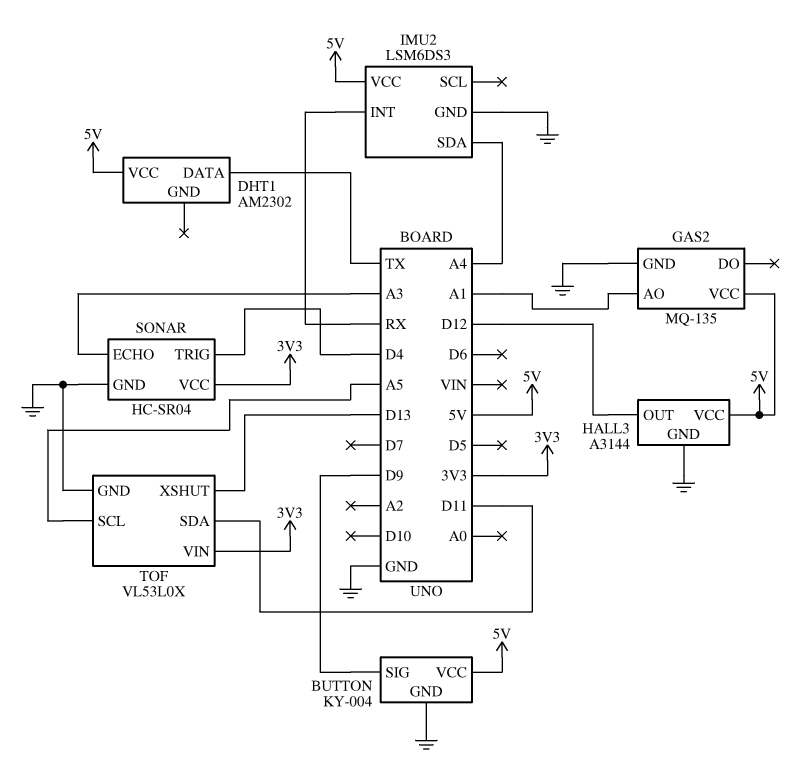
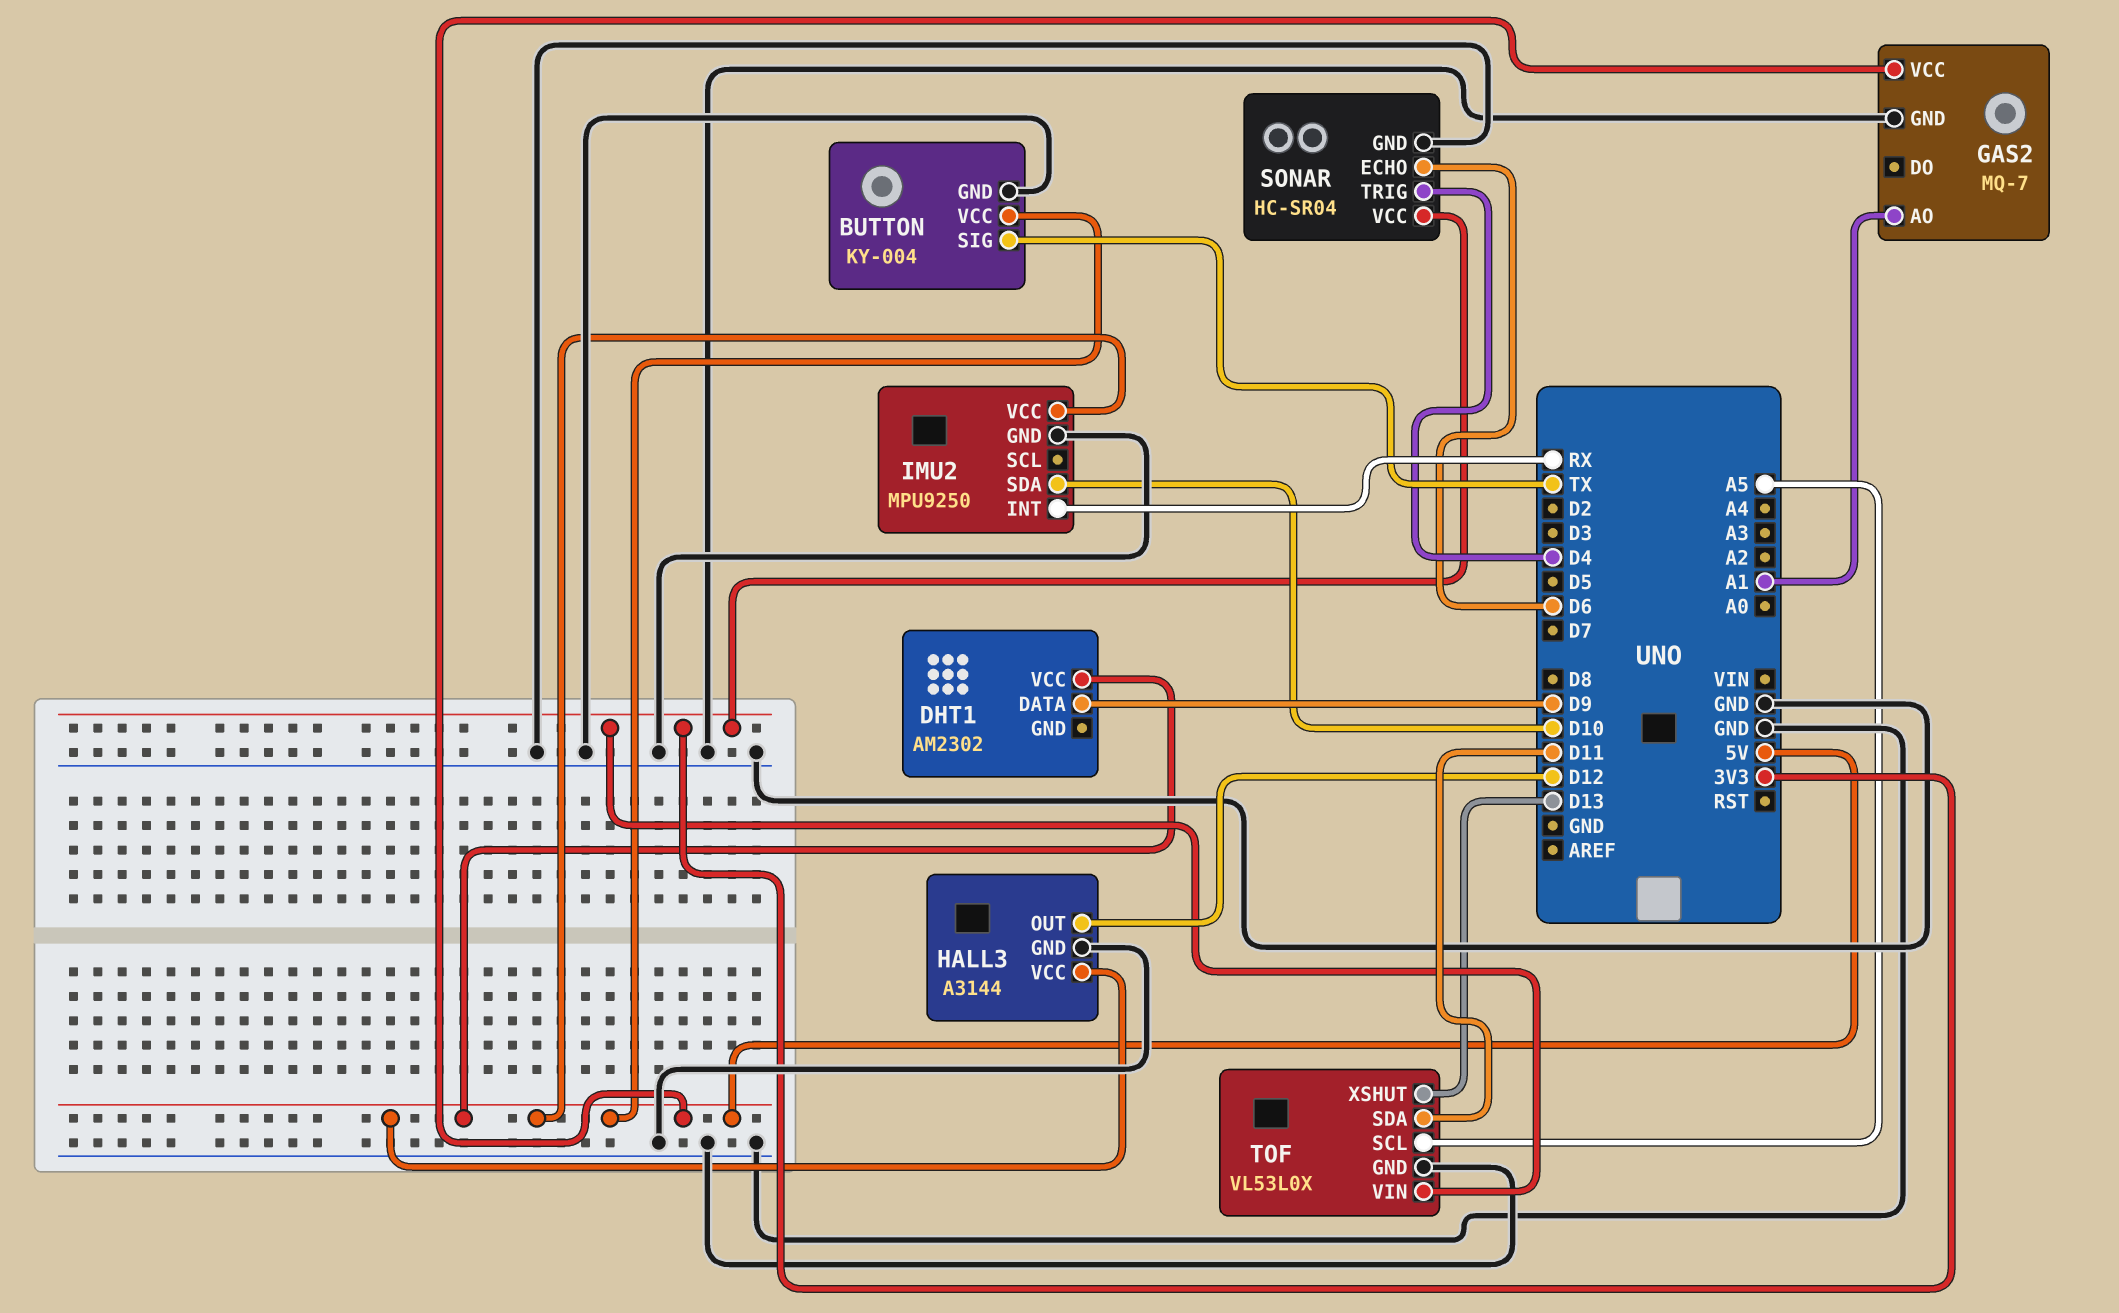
BUTTON pin SIG: D9 -> TX
DHT1 pin DATA: TX -> D9
GAS2: MQ-135 -> MQ-7
IMU2: LSM6DS3 -> MPU9250
IMU2 pin SDA: A4 -> D10
SONAR pin ECHO: A3 -> D6

